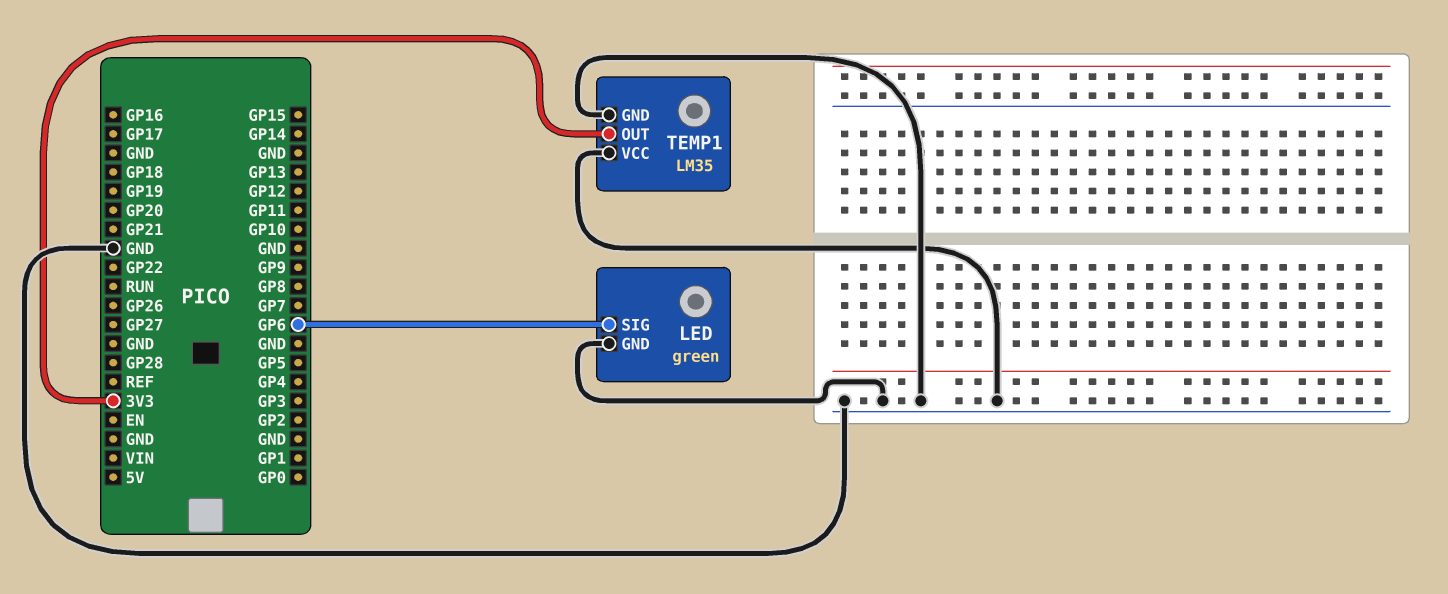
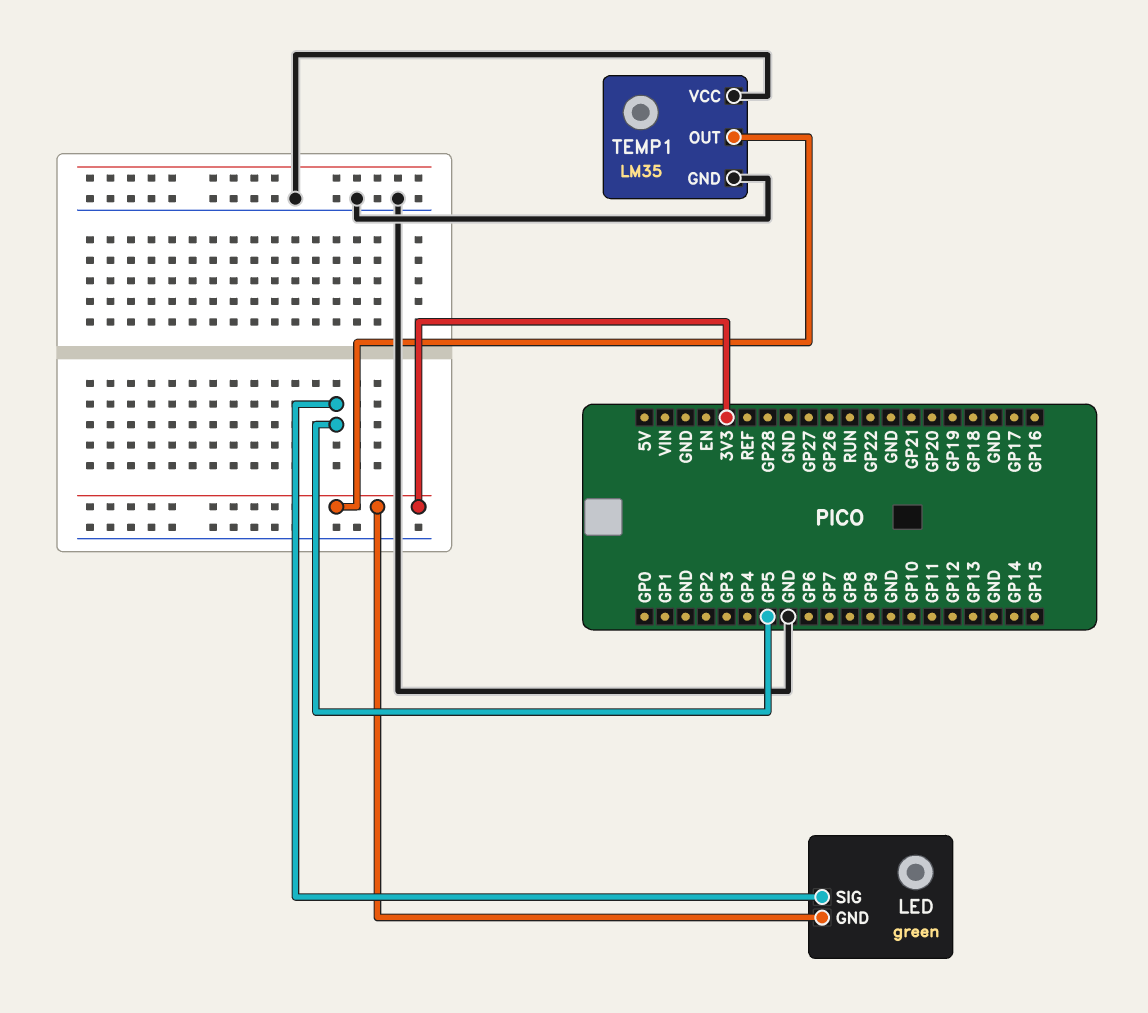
LED pin GND: GND -> 3V3
LED pin SIG: GP6 -> GP5

